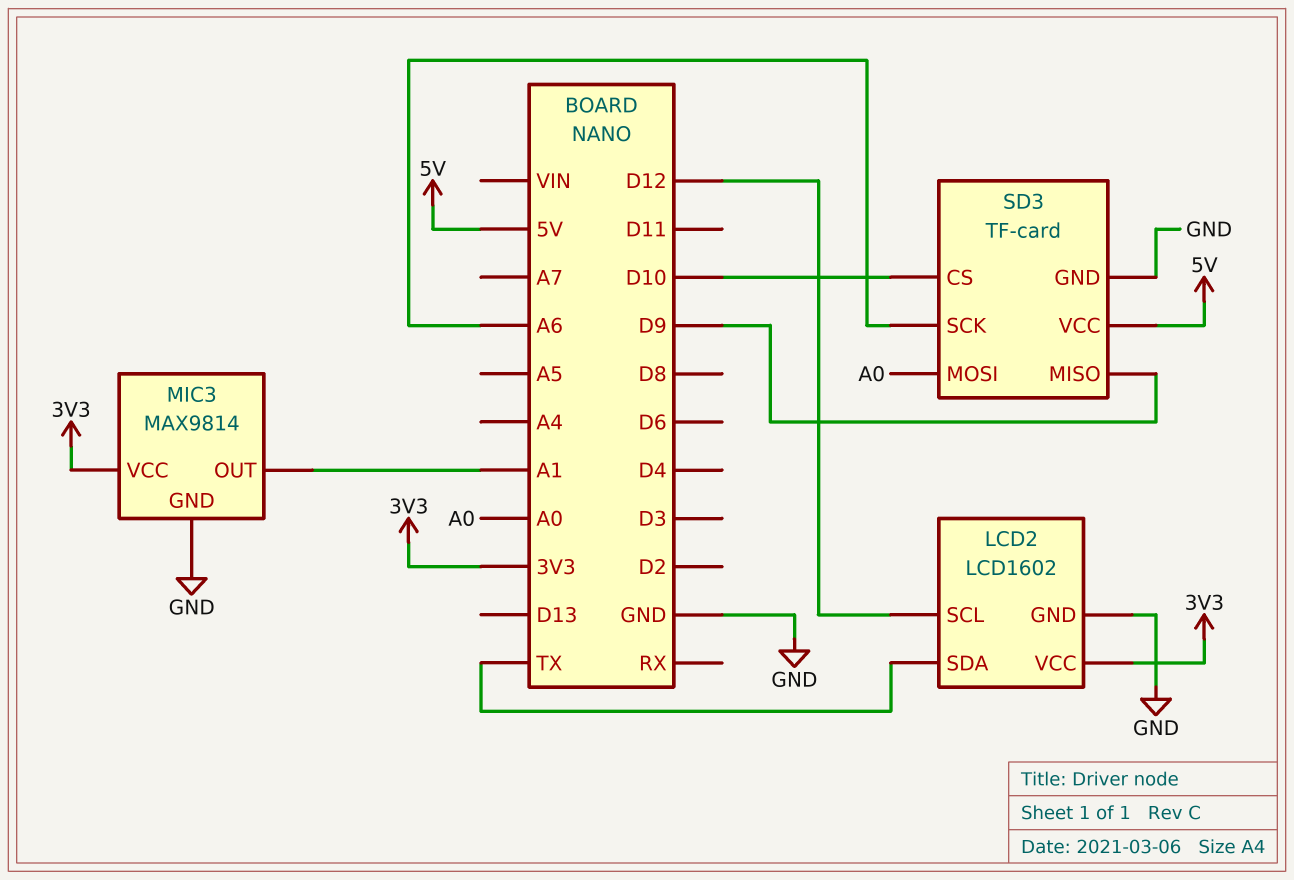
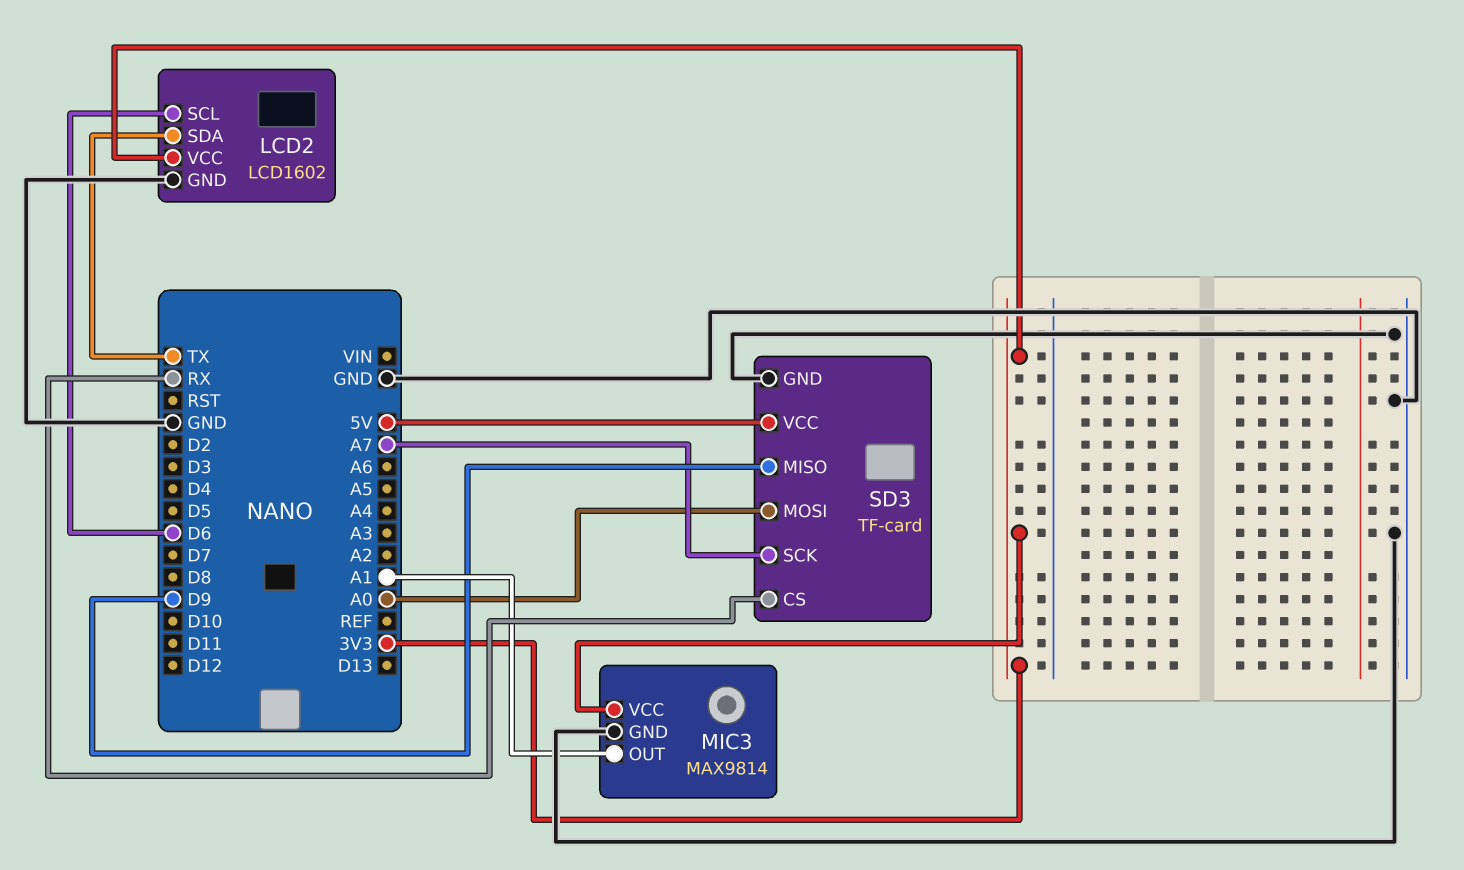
LCD2 pin SCL: D12 -> D6
SD3 pin CS: D10 -> RX
SD3 pin SCK: A6 -> A7

